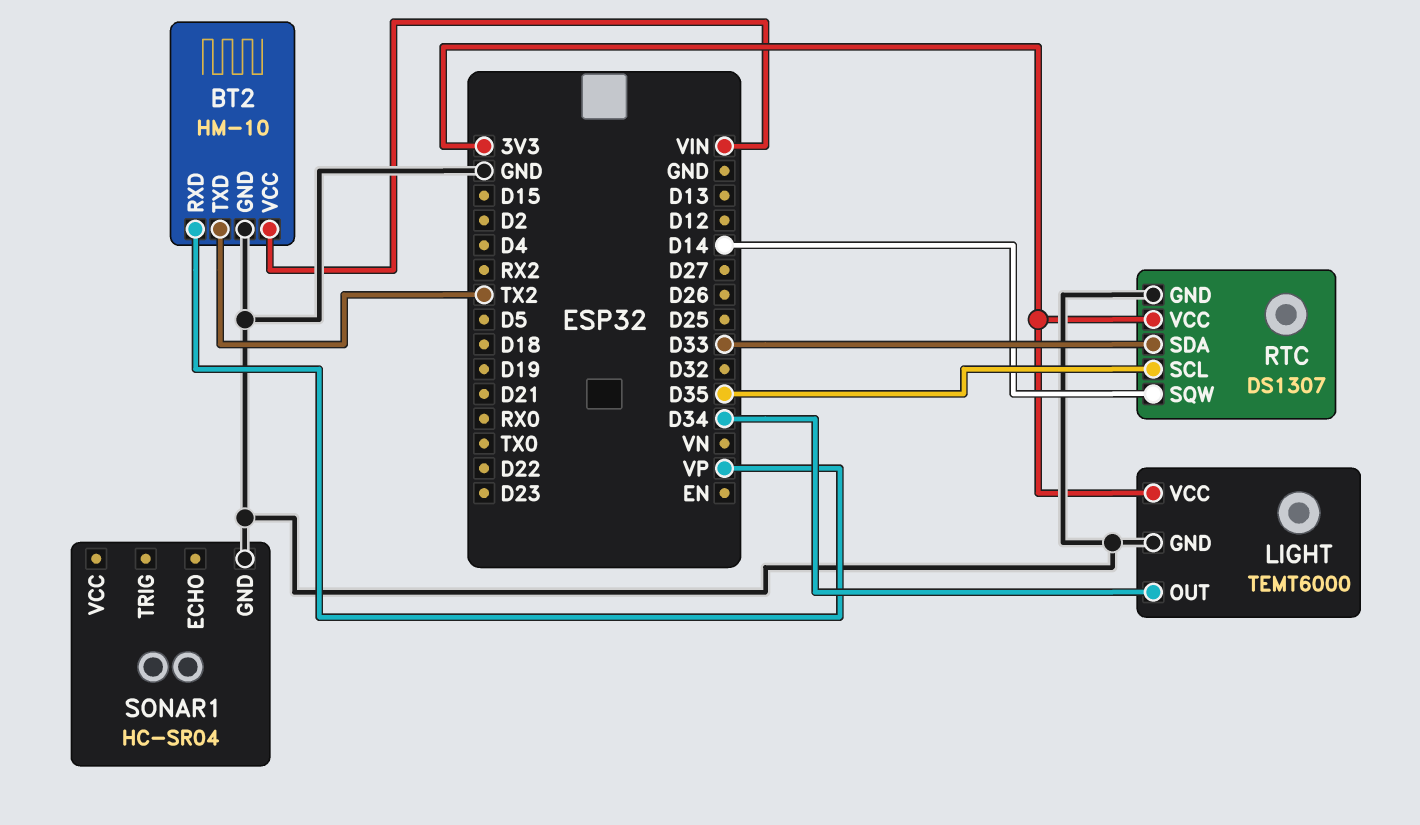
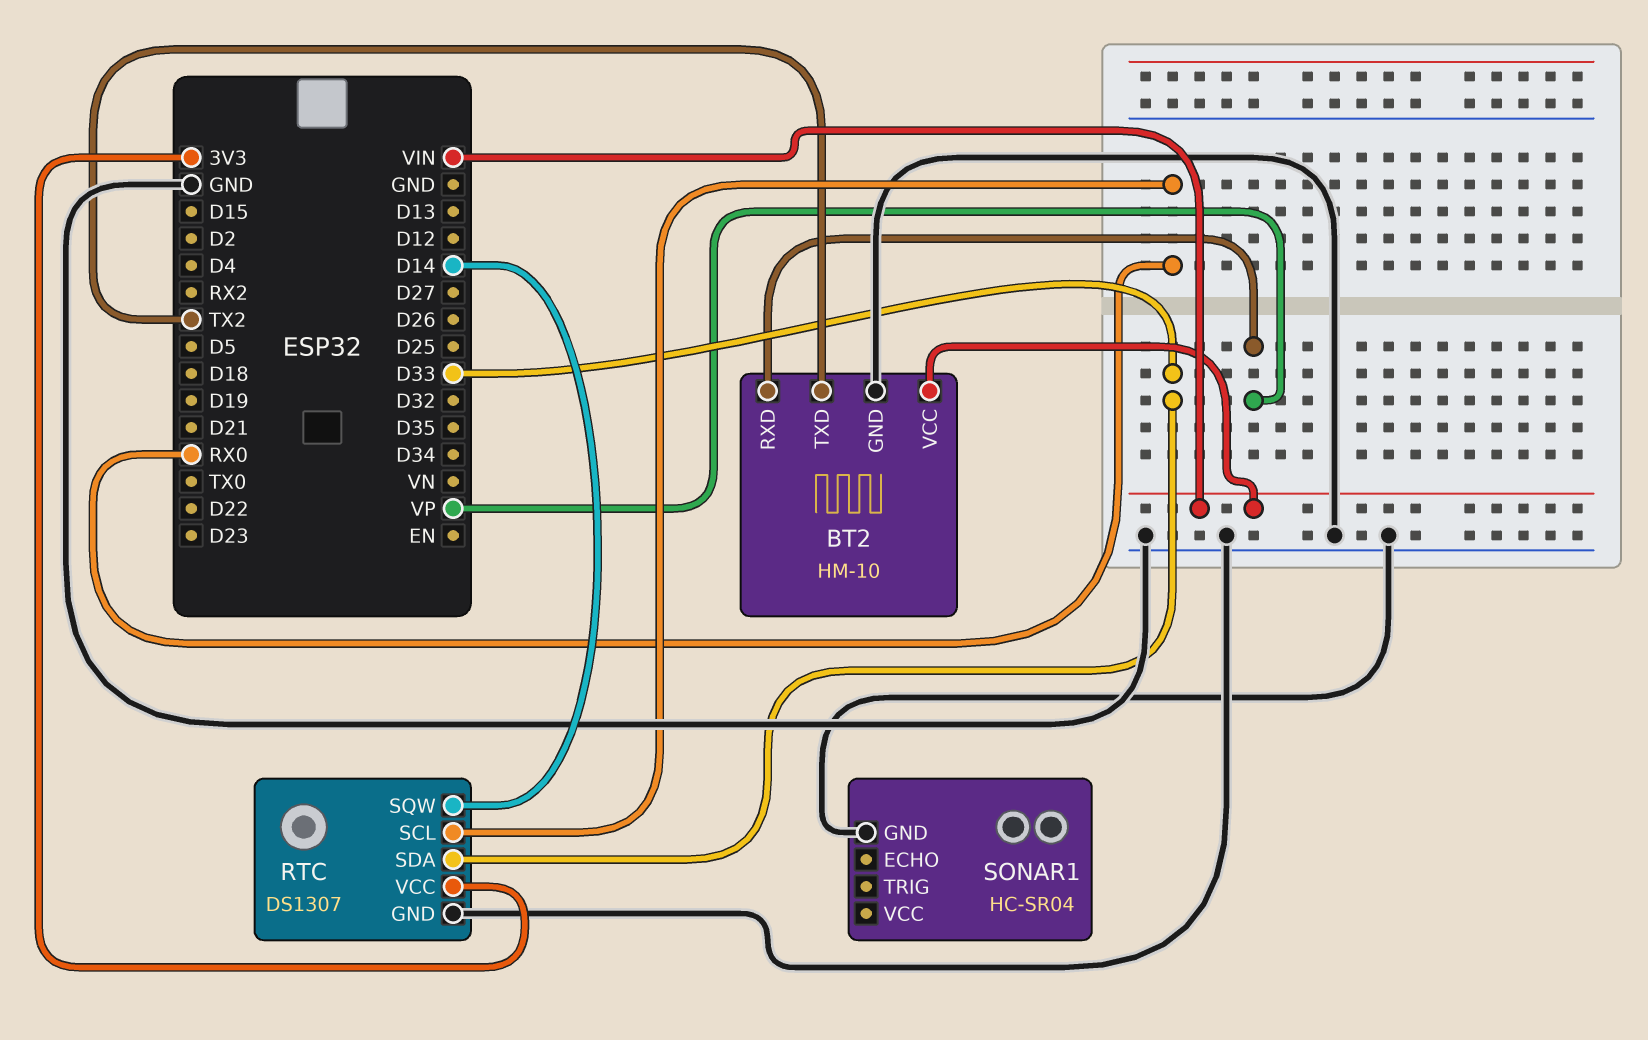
LIGHT: TEMT6000 -> none
LIGHT pin GND: GND -> none
LIGHT pin OUT: D34 -> none
LIGHT pin VCC: 3V3 -> none
RTC pin SCL: D35 -> RX0

